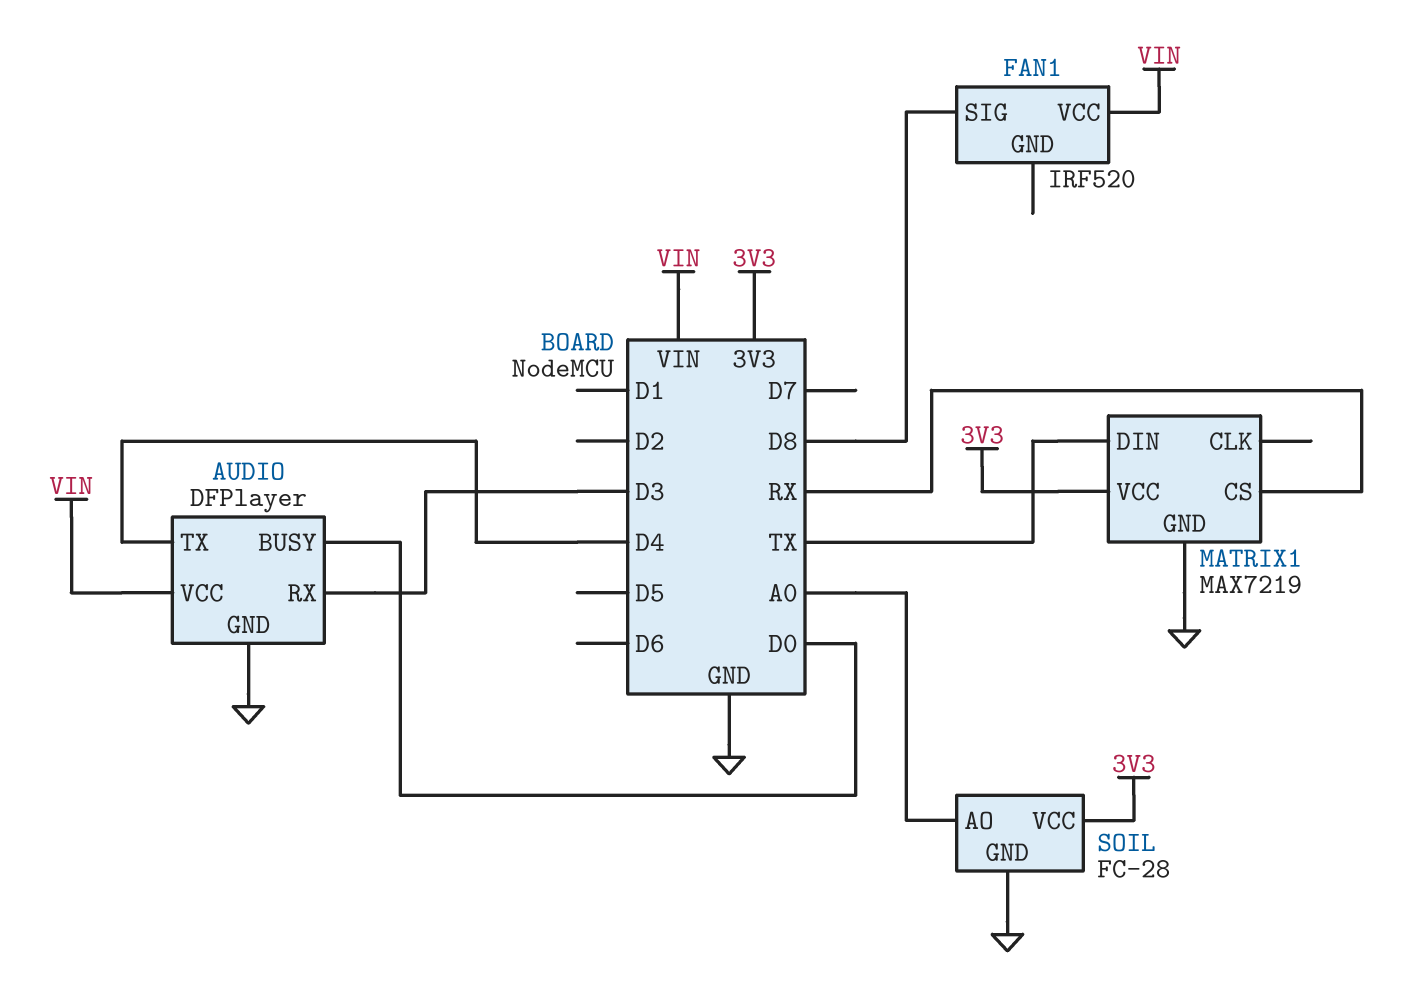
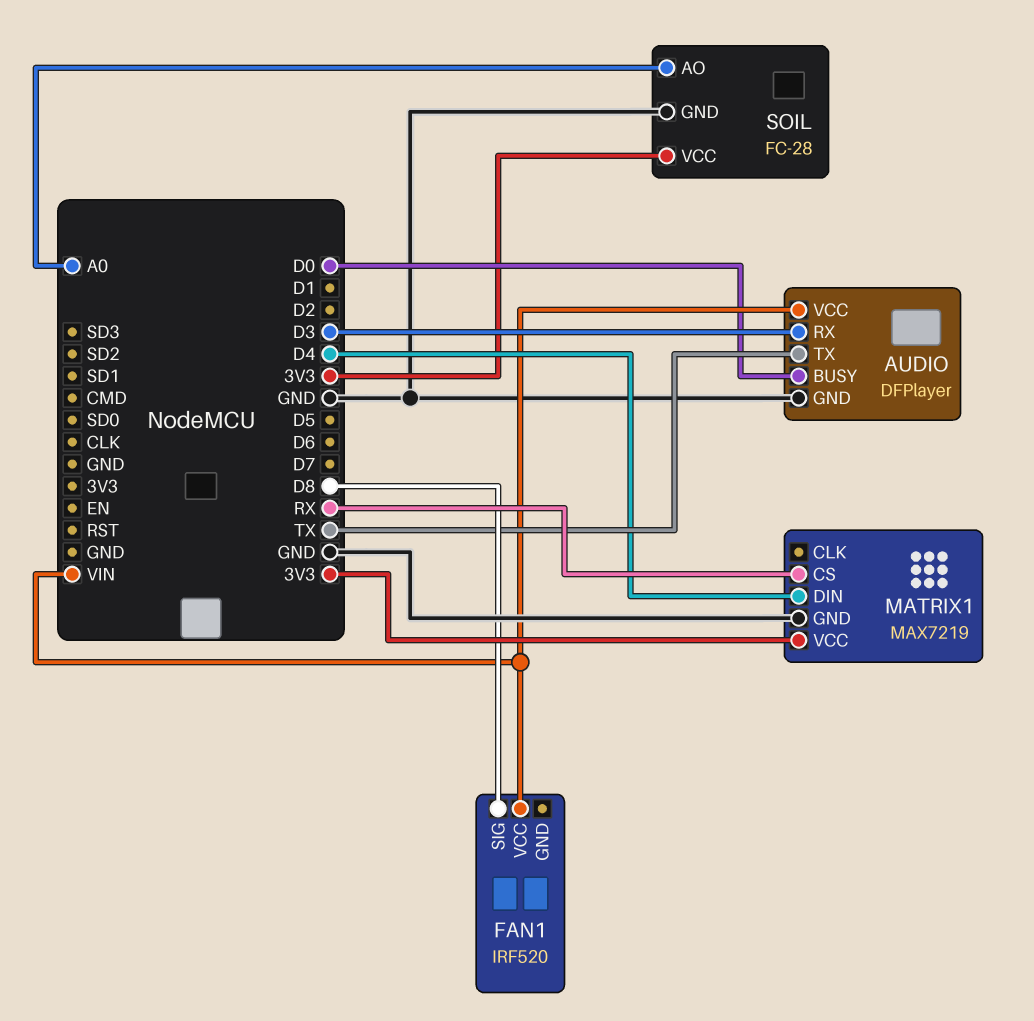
AUDIO pin TX: D4 -> TX
MATRIX1 pin DIN: TX -> D4

